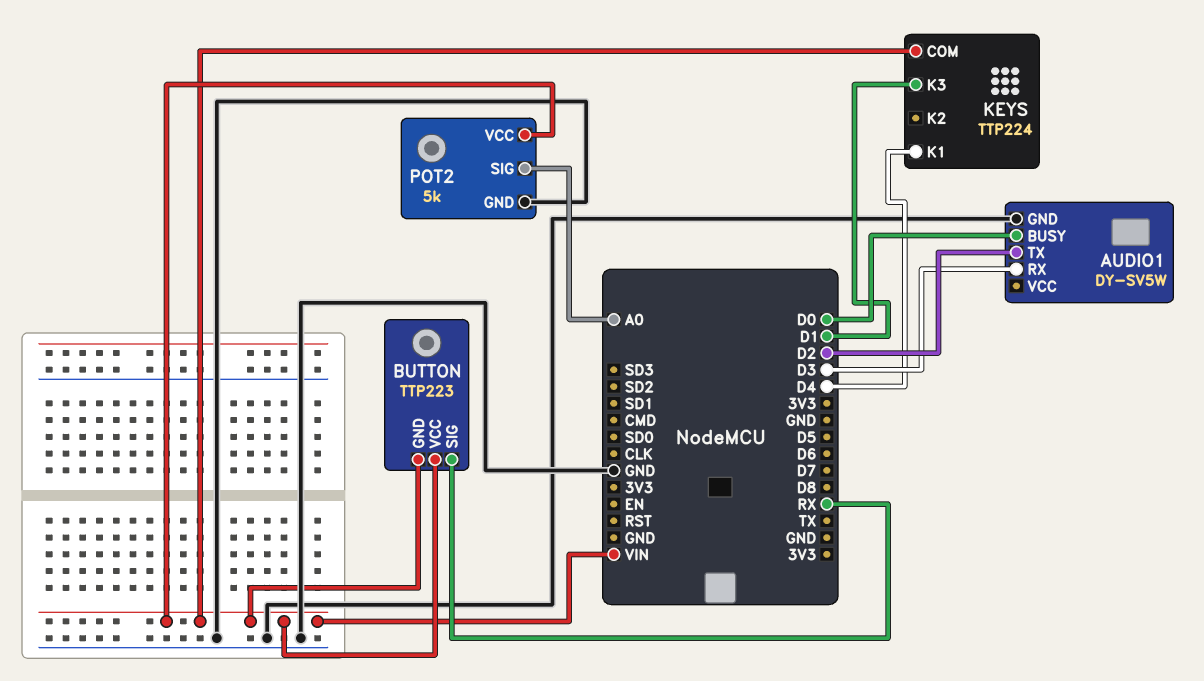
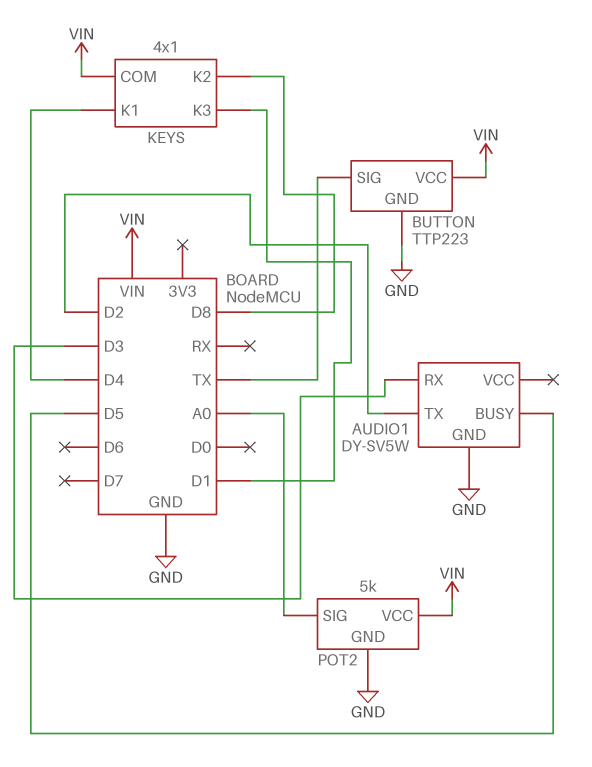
AUDIO1 pin BUSY: D0 -> D5
BUTTON pin GND: VIN -> GND
BUTTON pin SIG: RX -> TX
KEYS: TTP224 -> 4x1
KEYS pin K2: none -> D8

